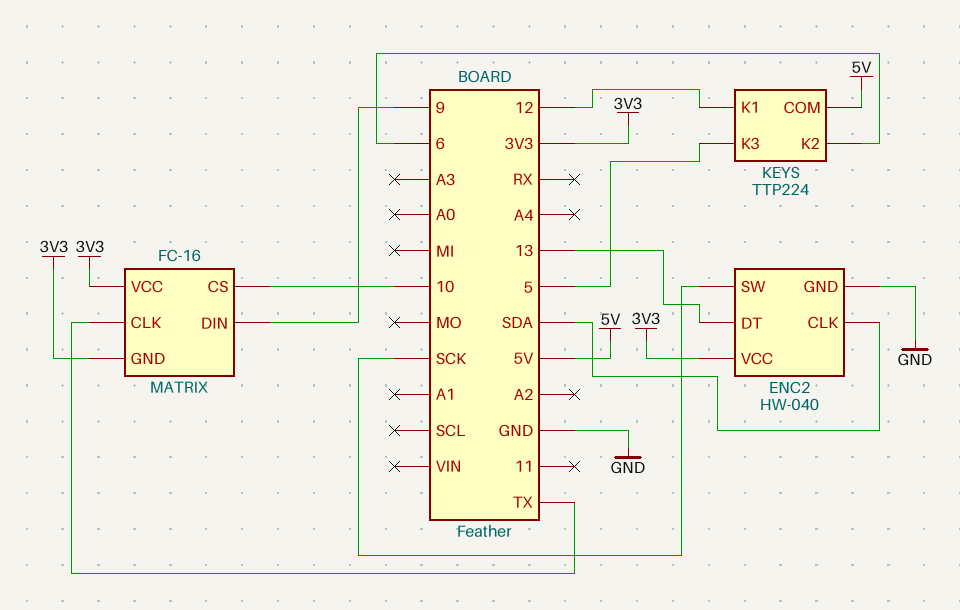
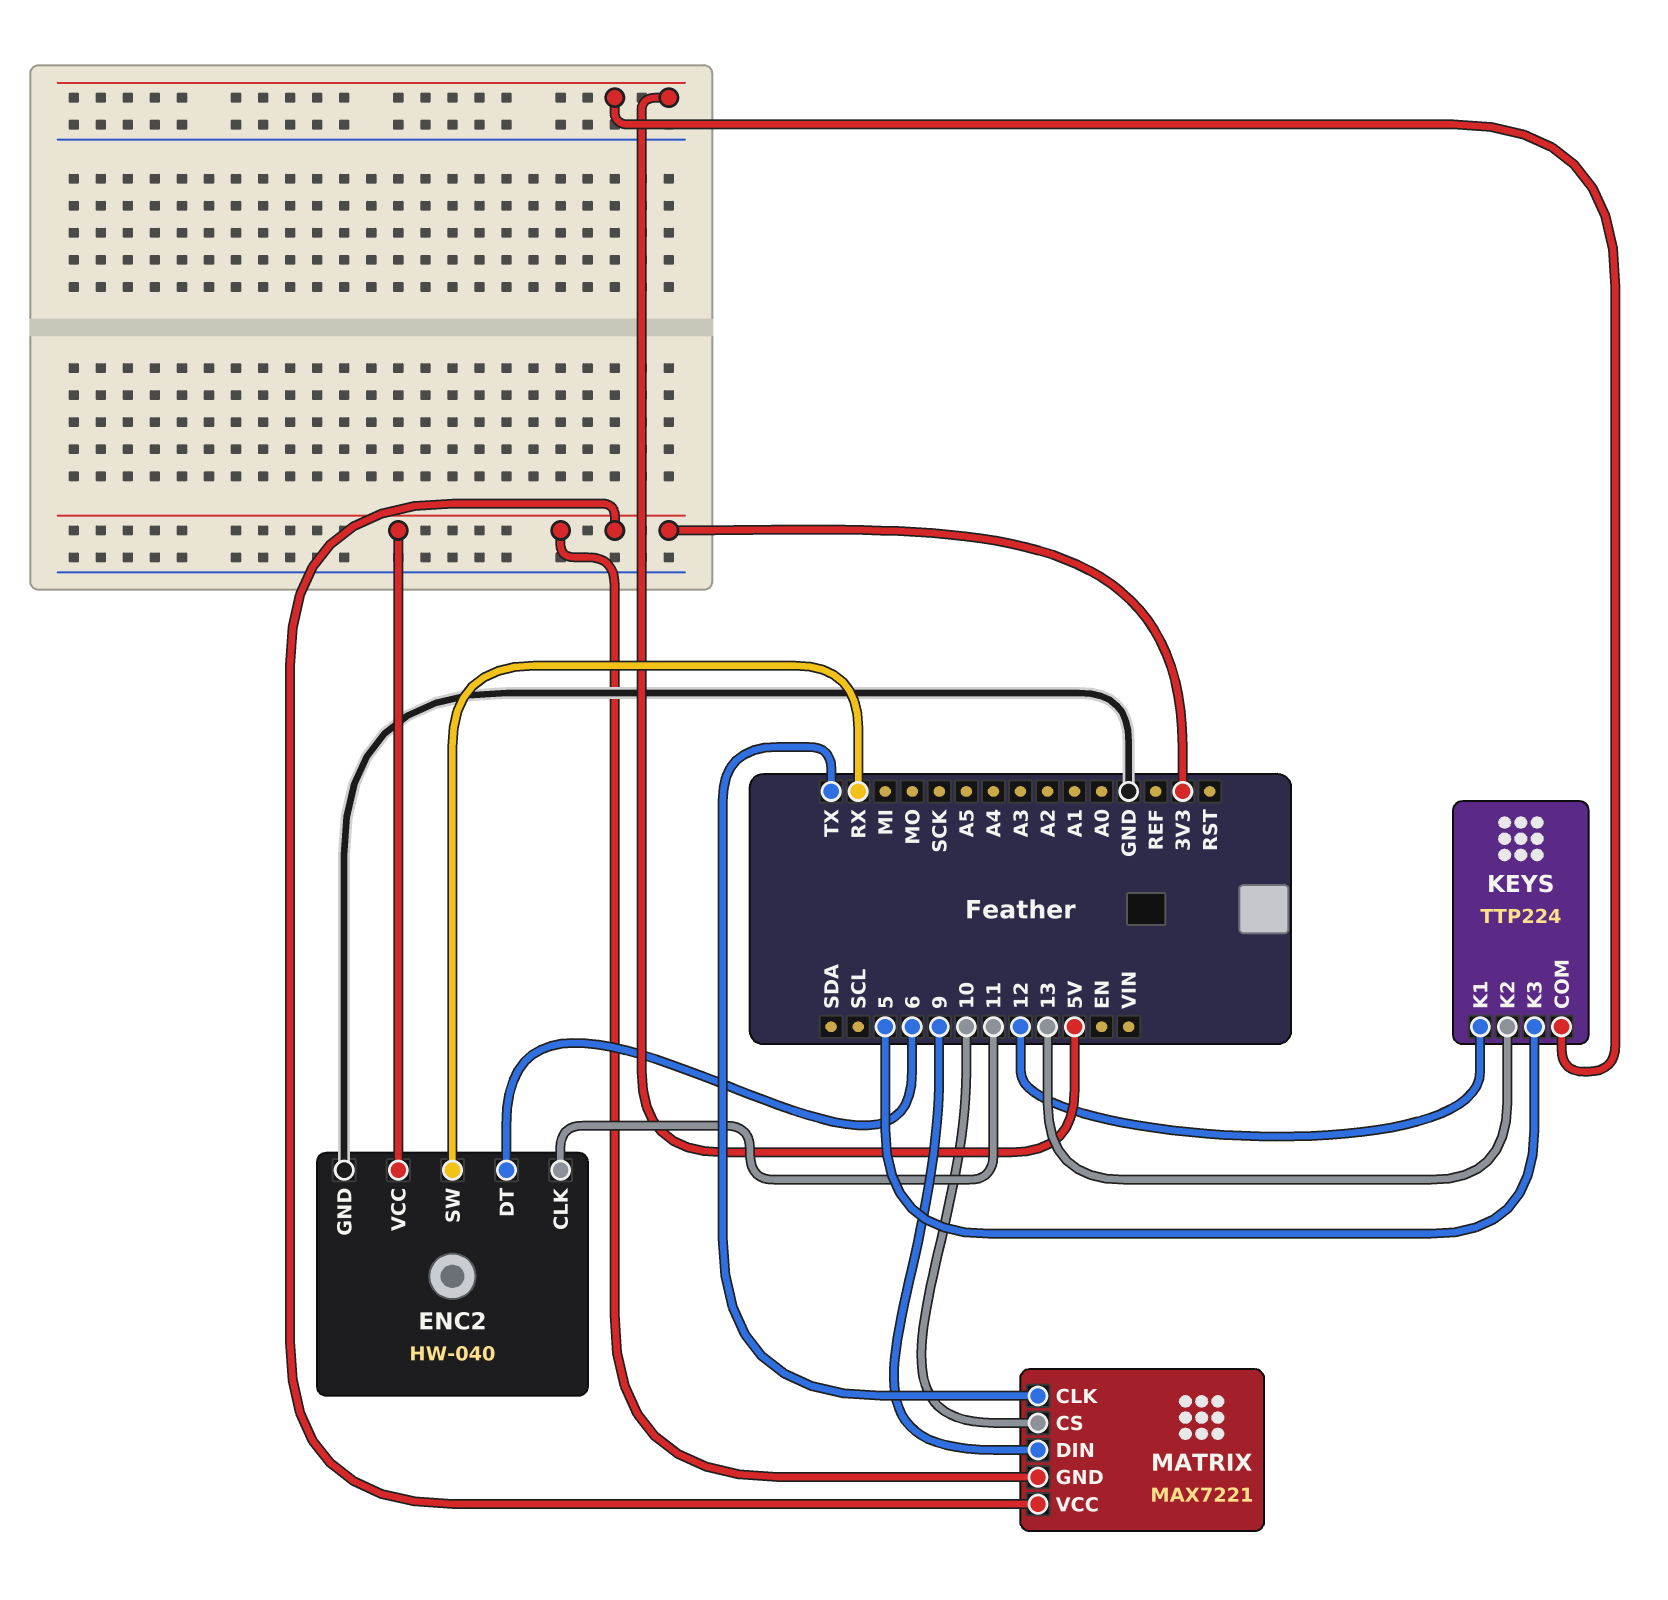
ENC2 pin CLK: SDA -> 11
ENC2 pin DT: 13 -> 6
ENC2 pin SW: SCK -> RX
KEYS pin K2: 6 -> 13
MATRIX: FC-16 -> MAX7221

